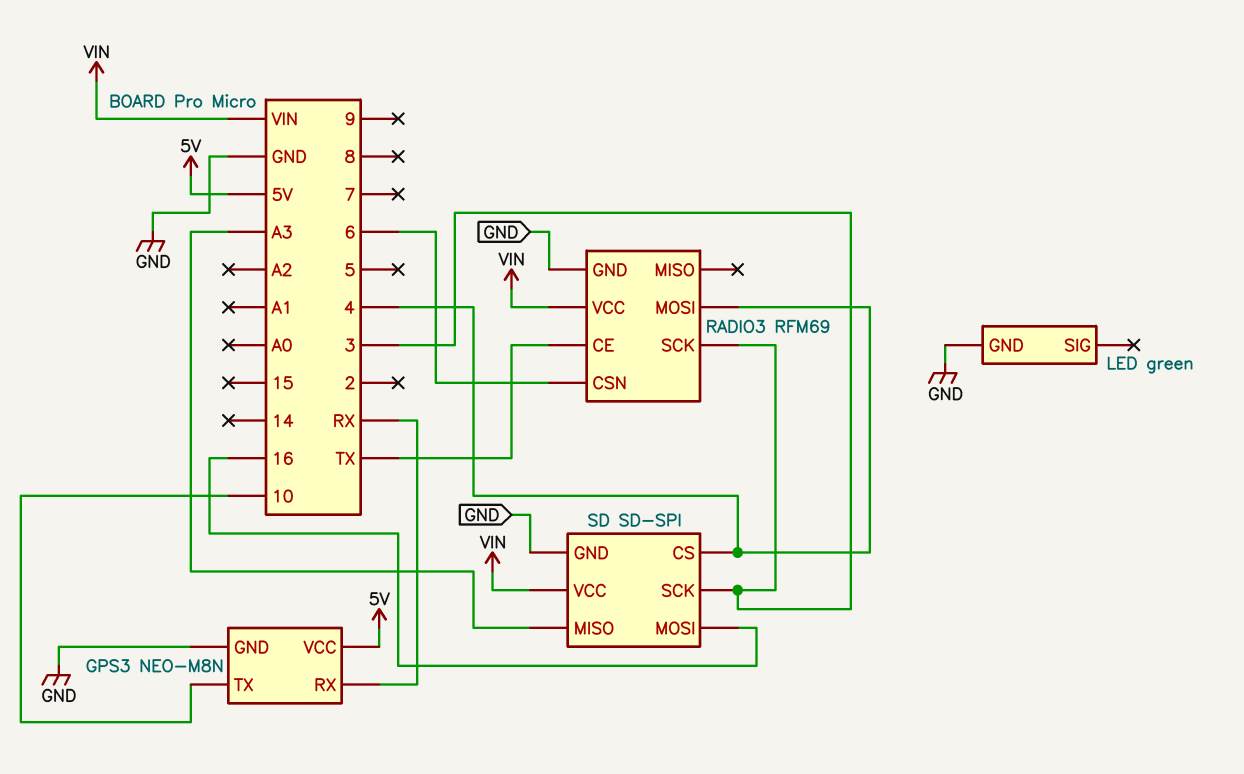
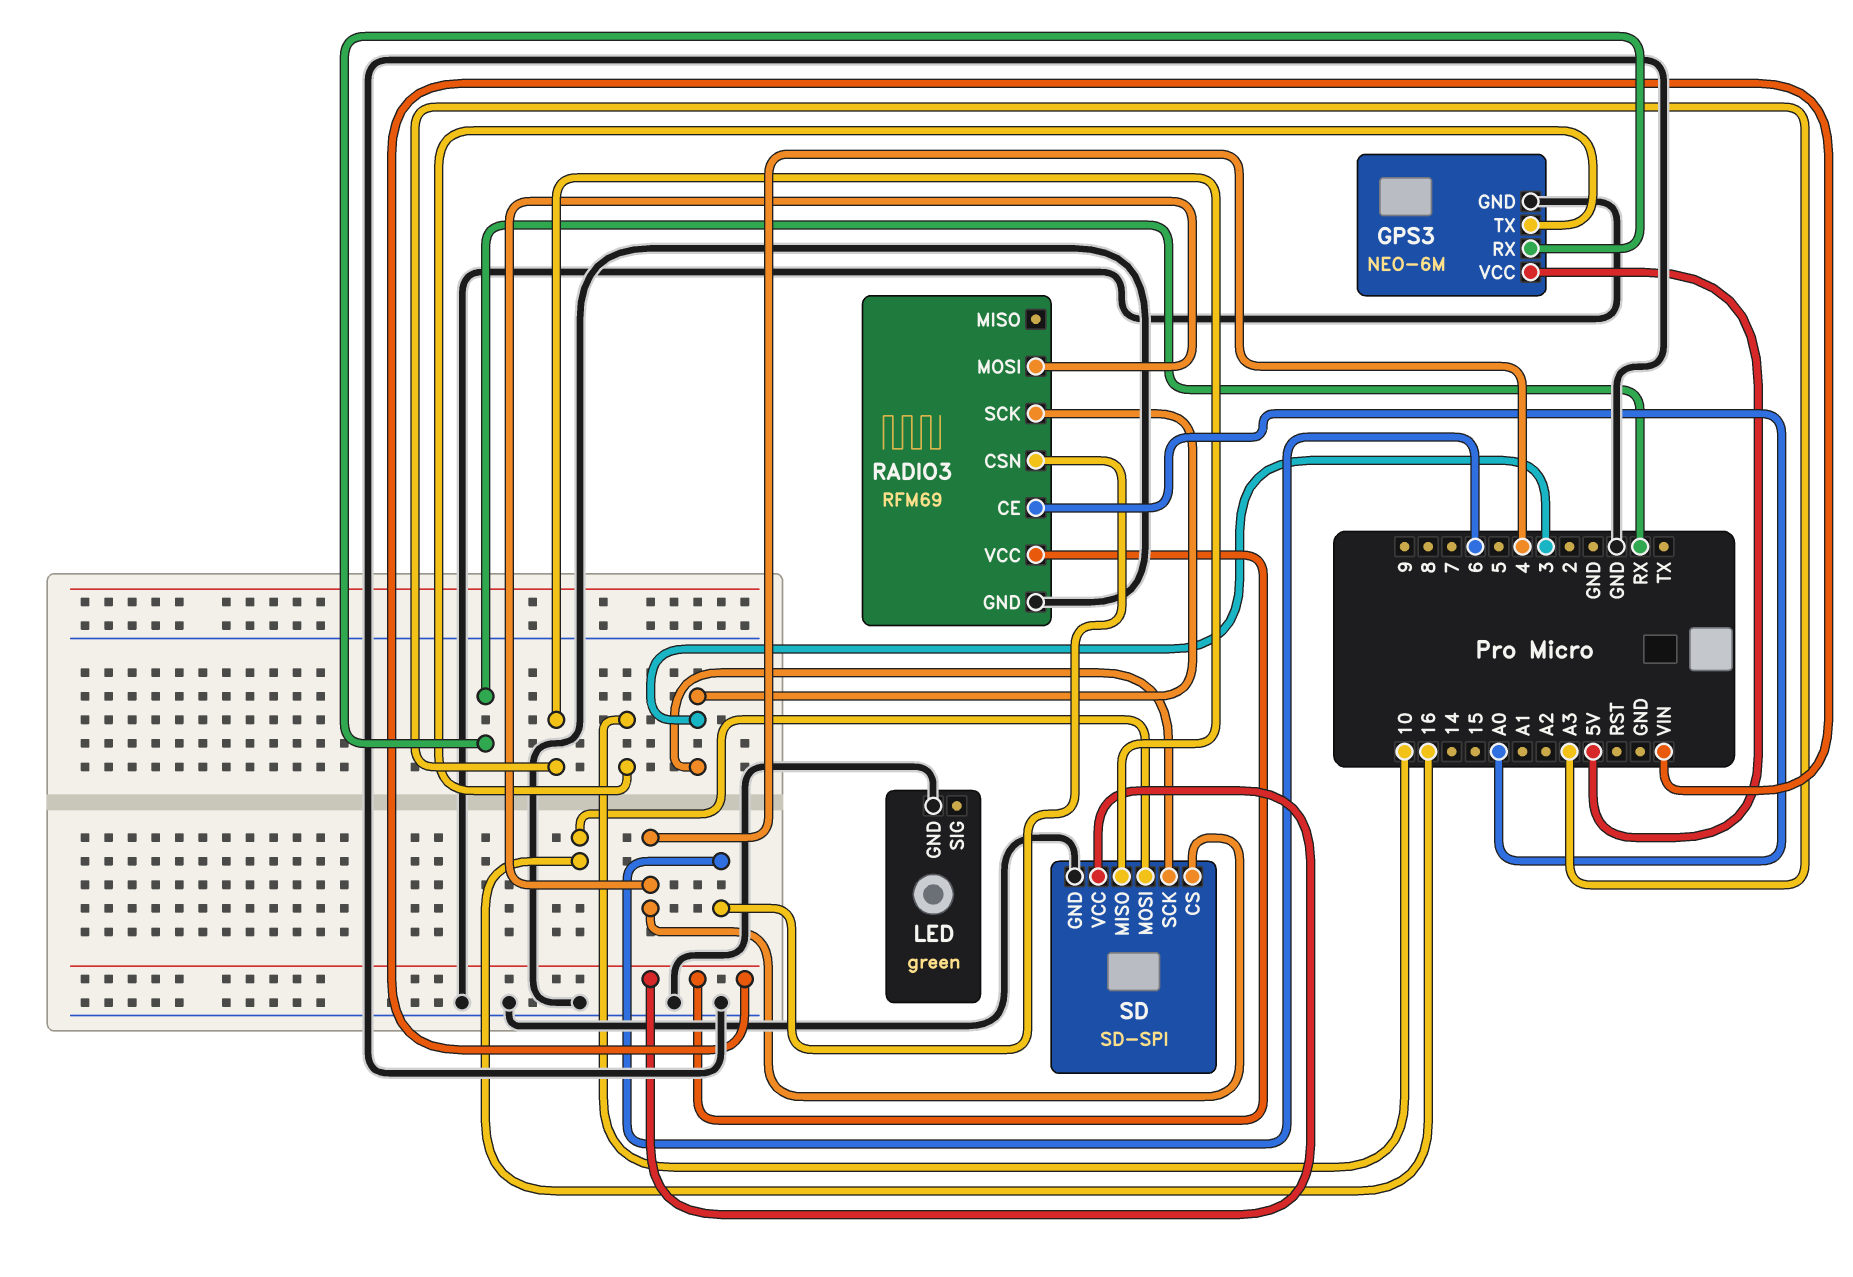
GPS3: NEO-M8N -> NEO-6M
RADIO3 pin CE: TX -> A0

